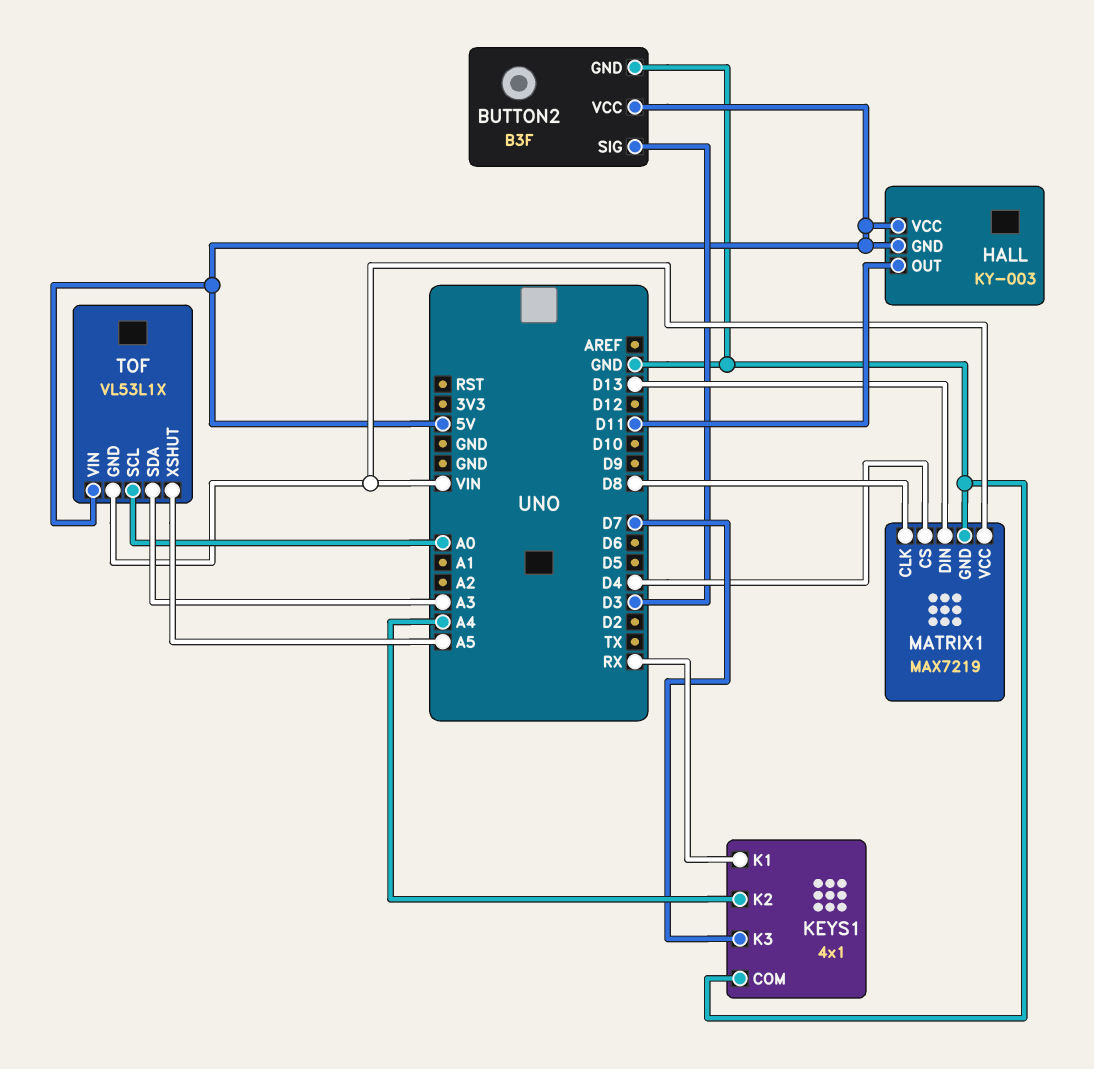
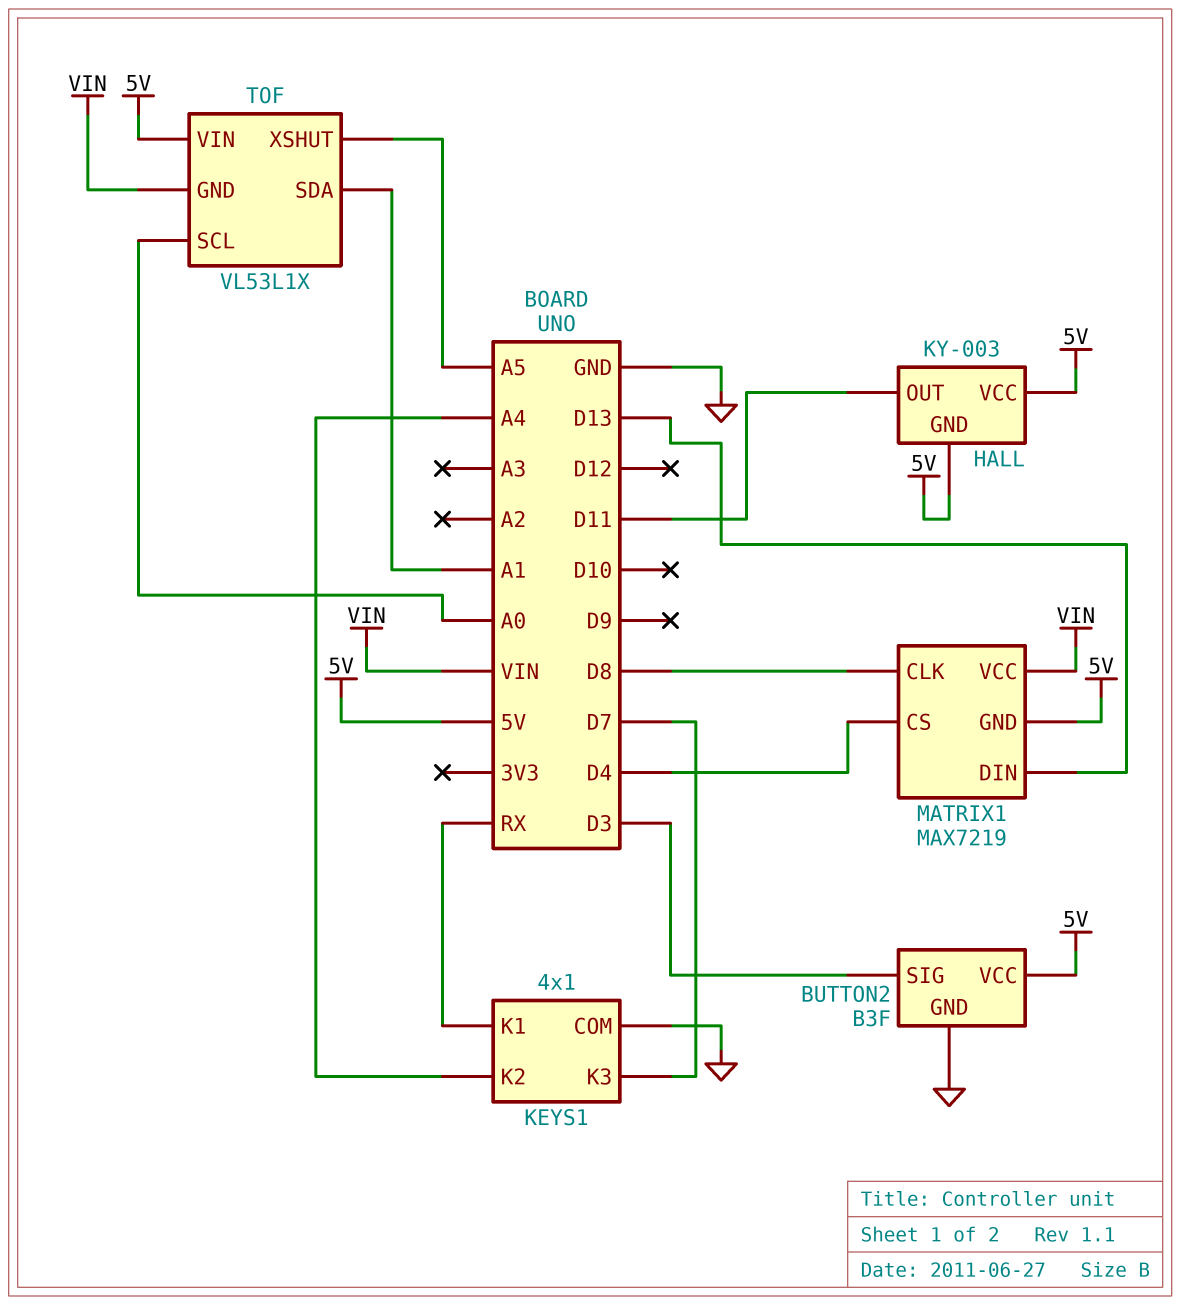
MATRIX1 pin GND: GND -> 5V
TOF pin SDA: A3 -> A1

